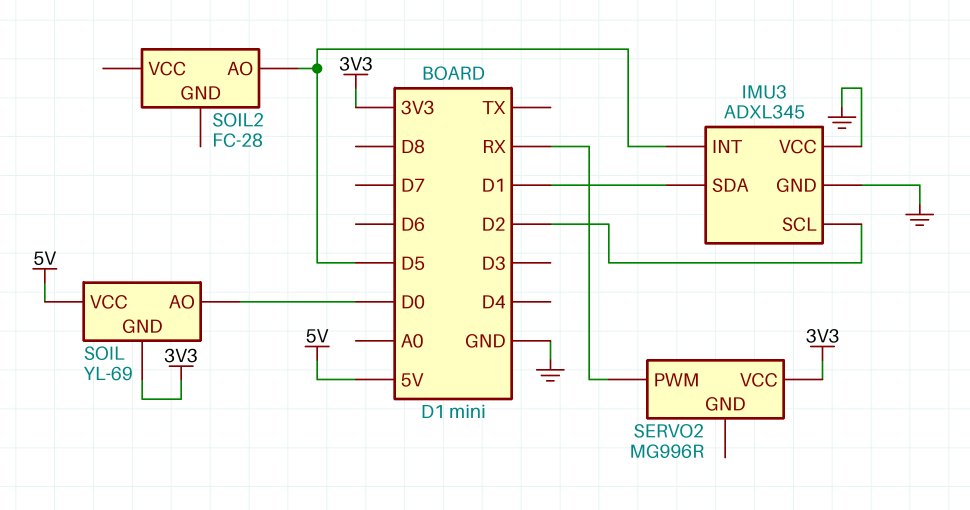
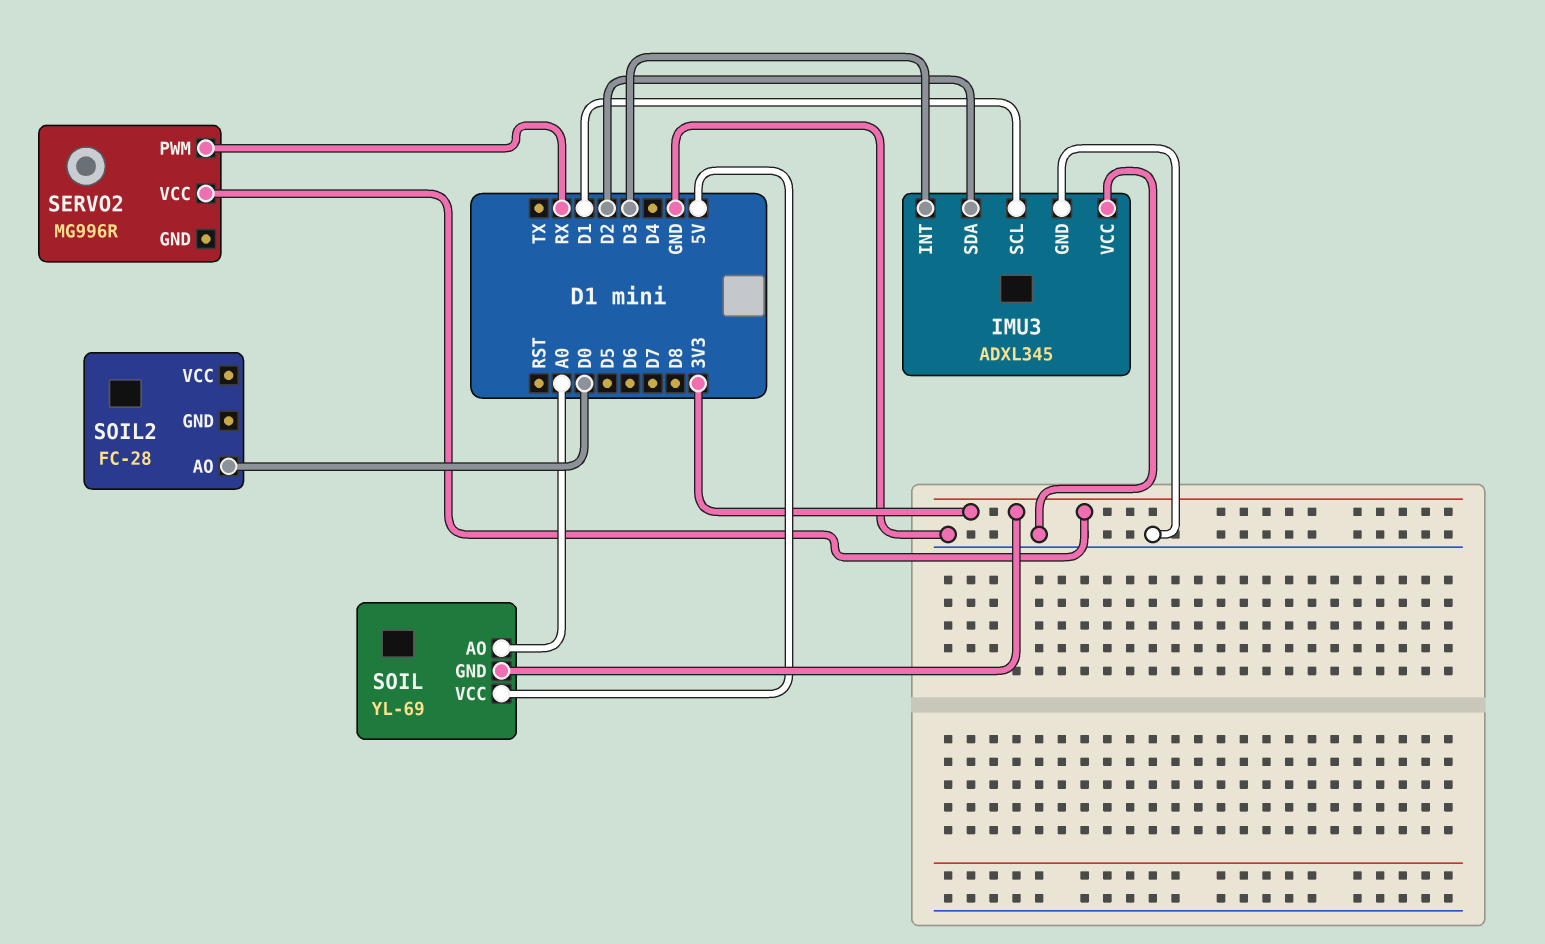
IMU3 pin INT: D5 -> D3
IMU3 pin SCL: D2 -> D1
IMU3 pin SDA: D1 -> D2
SOIL pin AO: D0 -> A0
SOIL2 pin AO: D5 -> D0

